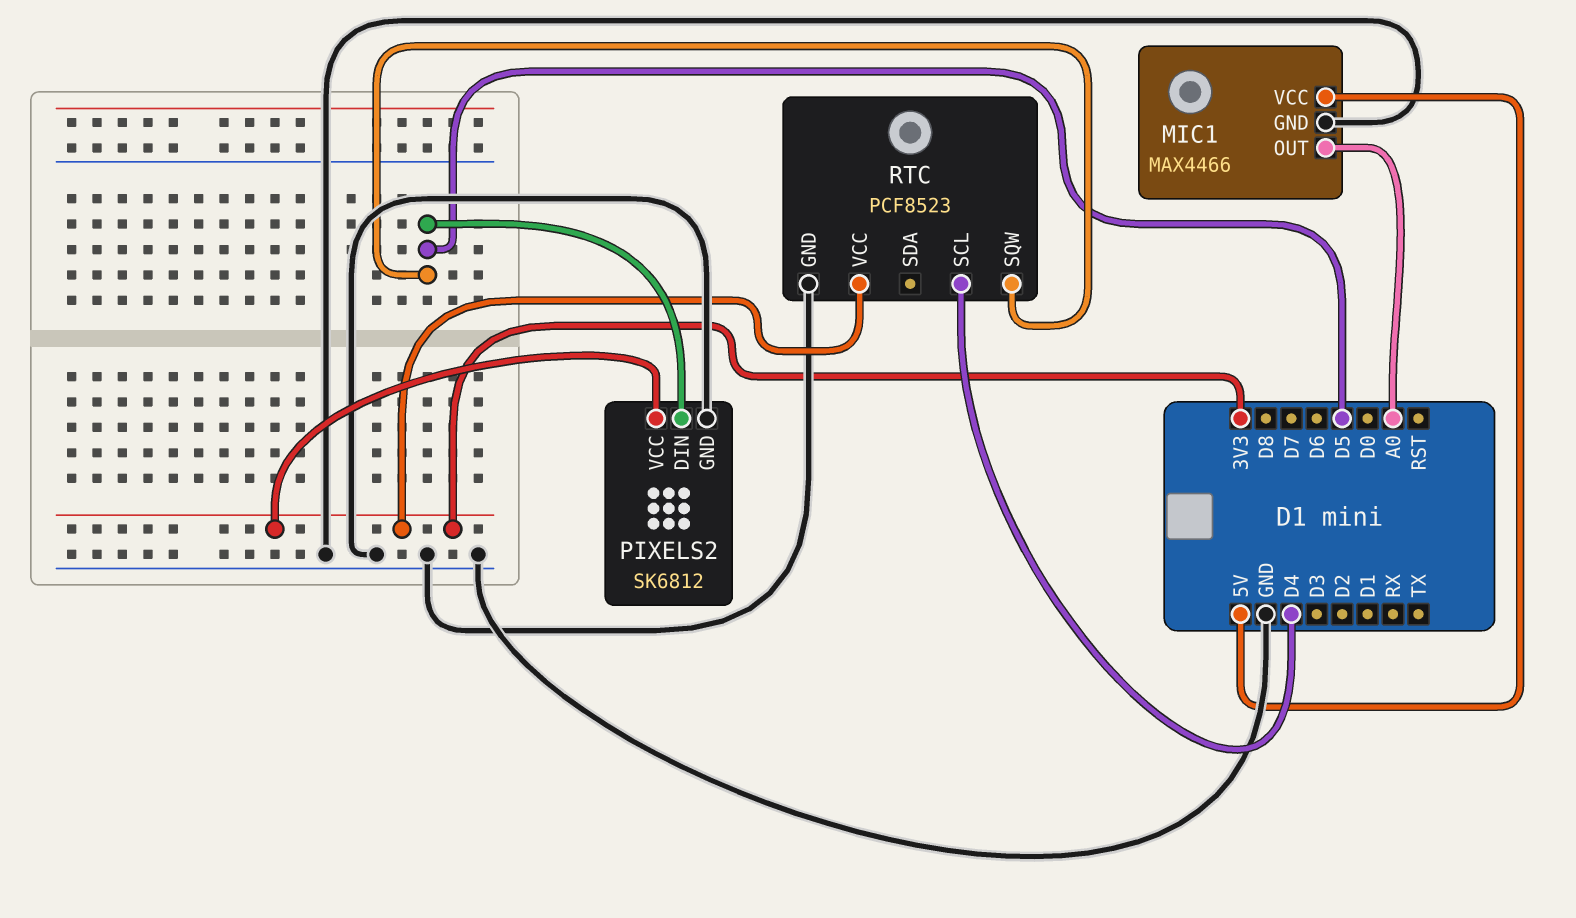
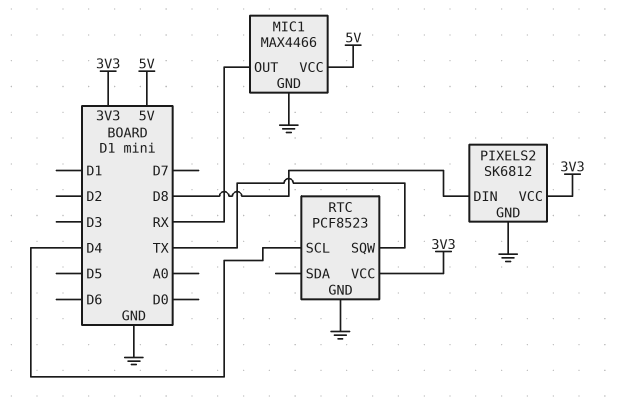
MIC1 pin OUT: A0 -> RX
PIXELS2 pin DIN: D5 -> D8
RTC pin SQW: D5 -> TX

